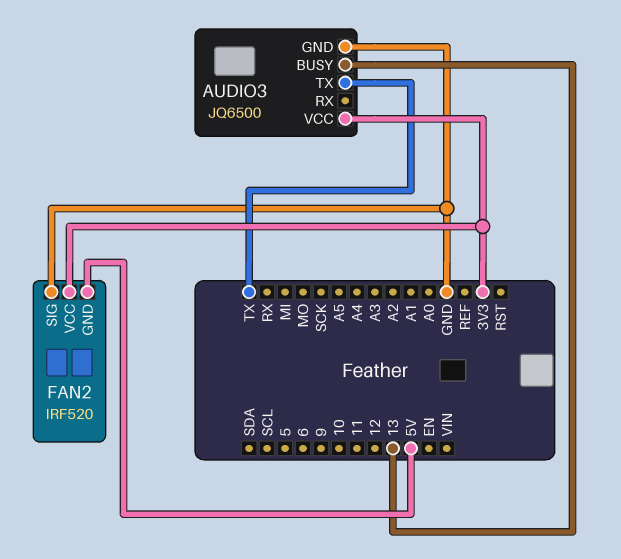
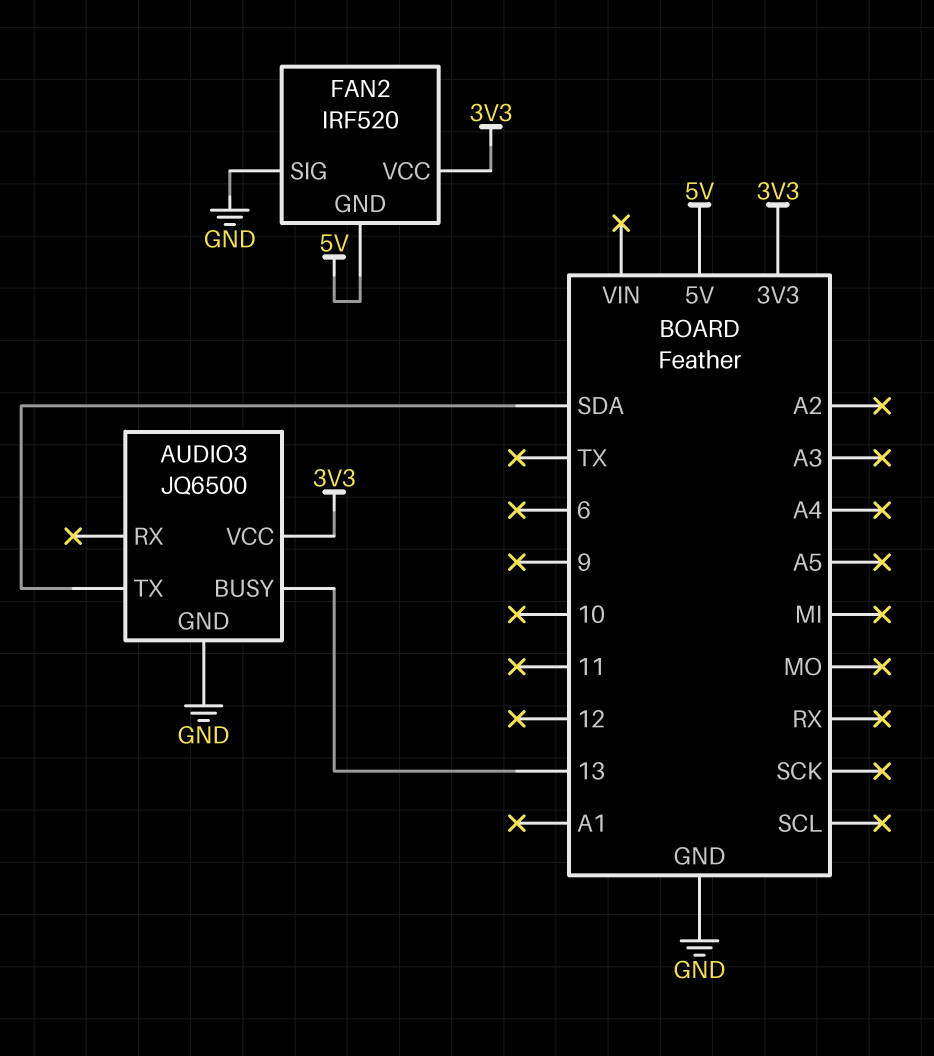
AUDIO3 pin TX: TX -> SDA

